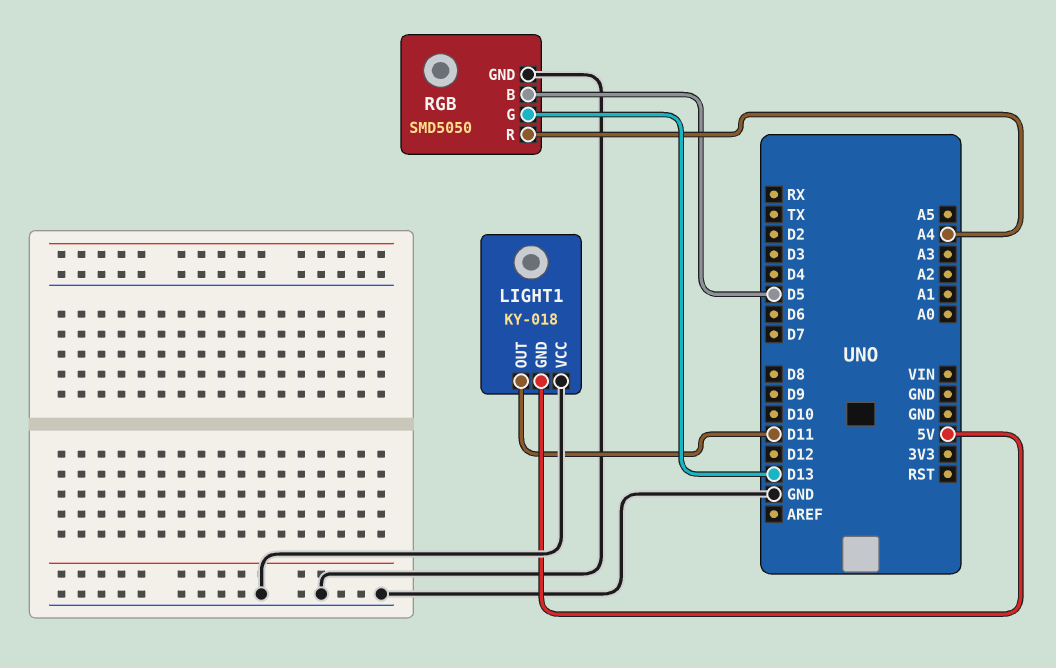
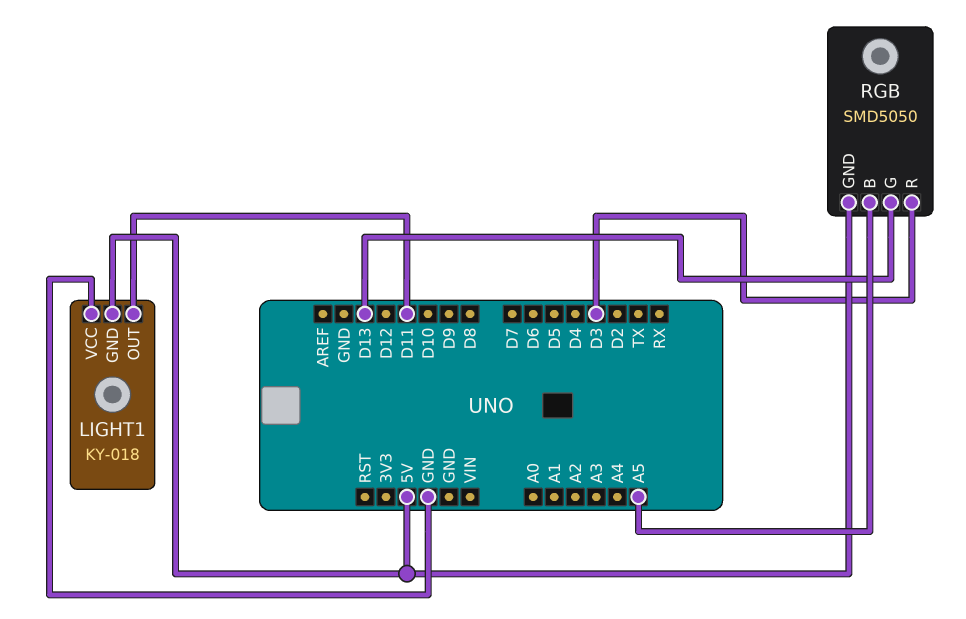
RGB pin B: D5 -> A5
RGB pin GND: GND -> 5V
RGB pin R: A4 -> D3

